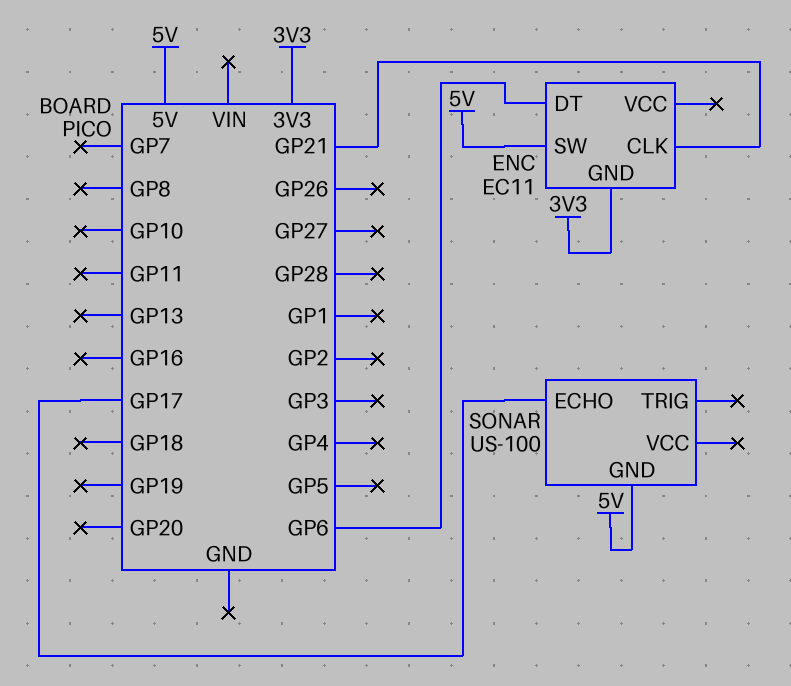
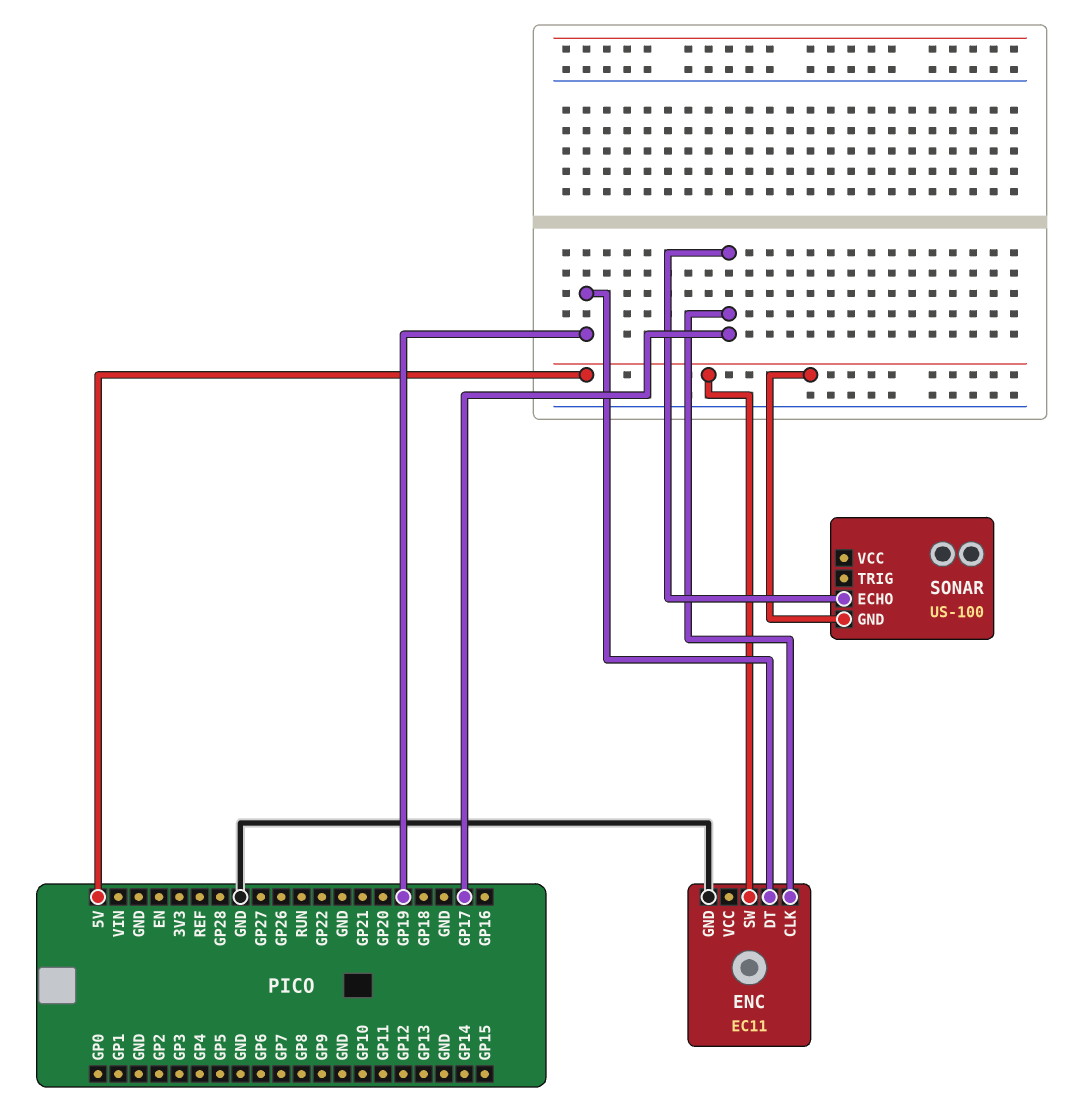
ENC pin CLK: GP21 -> GP17
ENC pin DT: GP6 -> GP19
ENC pin GND: 3V3 -> GND

